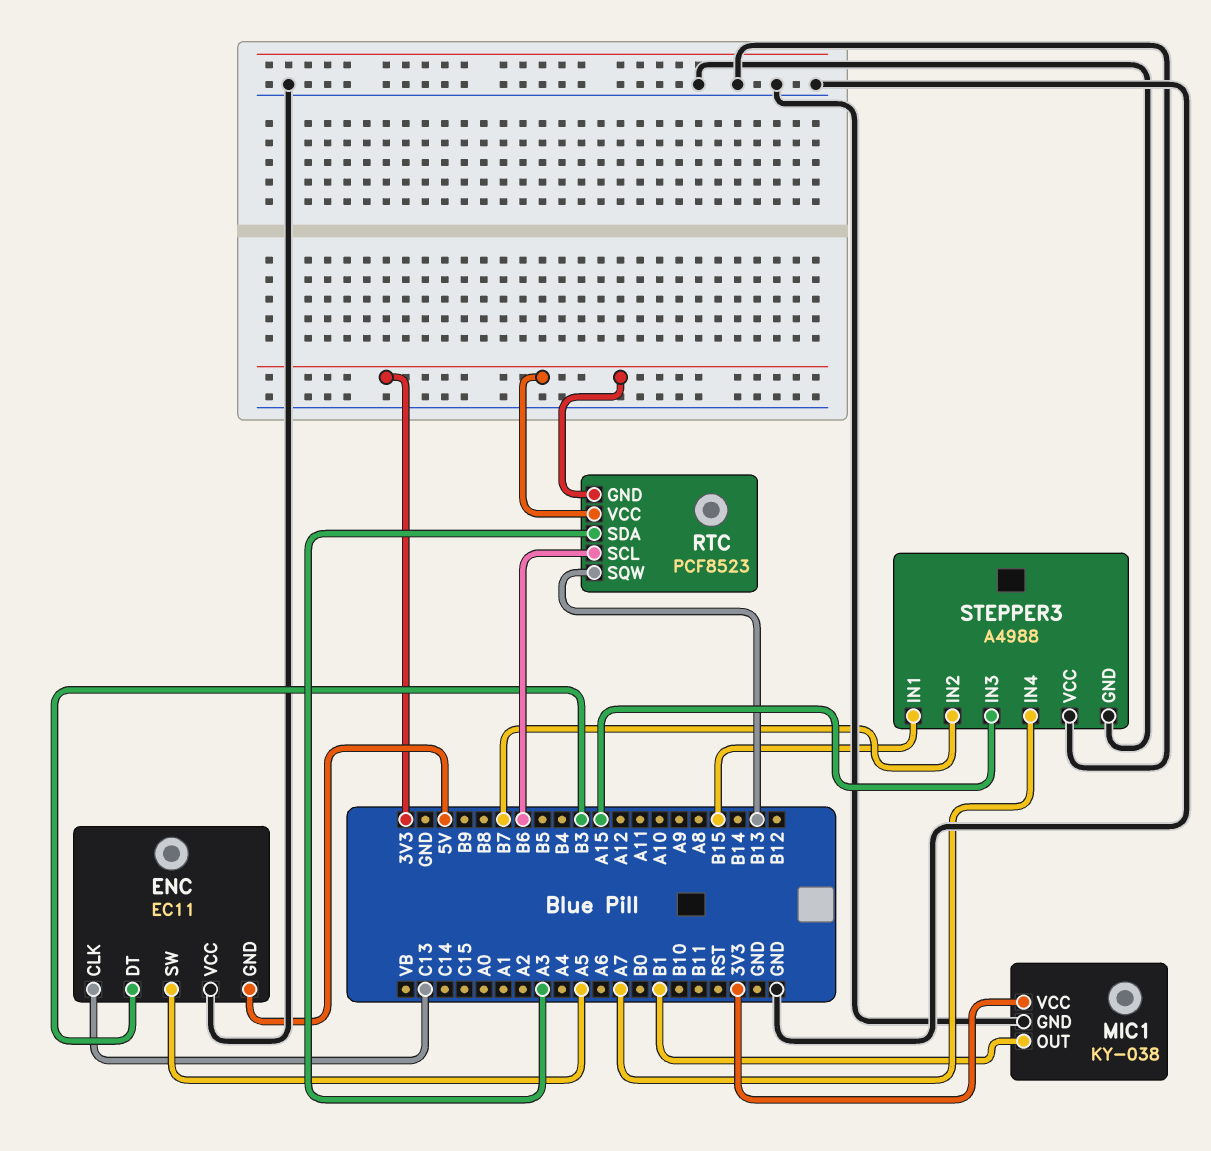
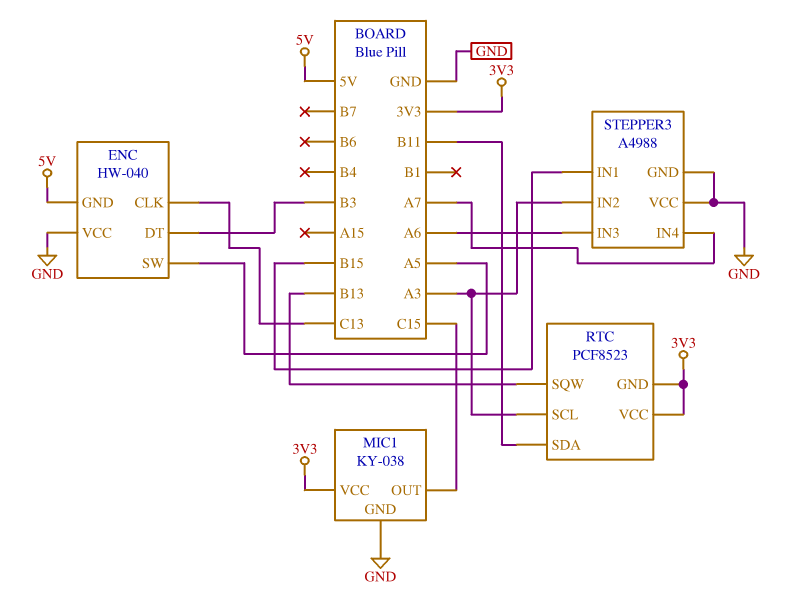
ENC: EC11 -> HW-040
MIC1 pin OUT: B1 -> C15
RTC pin SCL: B6 -> A3
RTC pin SDA: A3 -> B11
STEPPER3 pin IN2: B7 -> A3
STEPPER3 pin IN3: A15 -> A6

